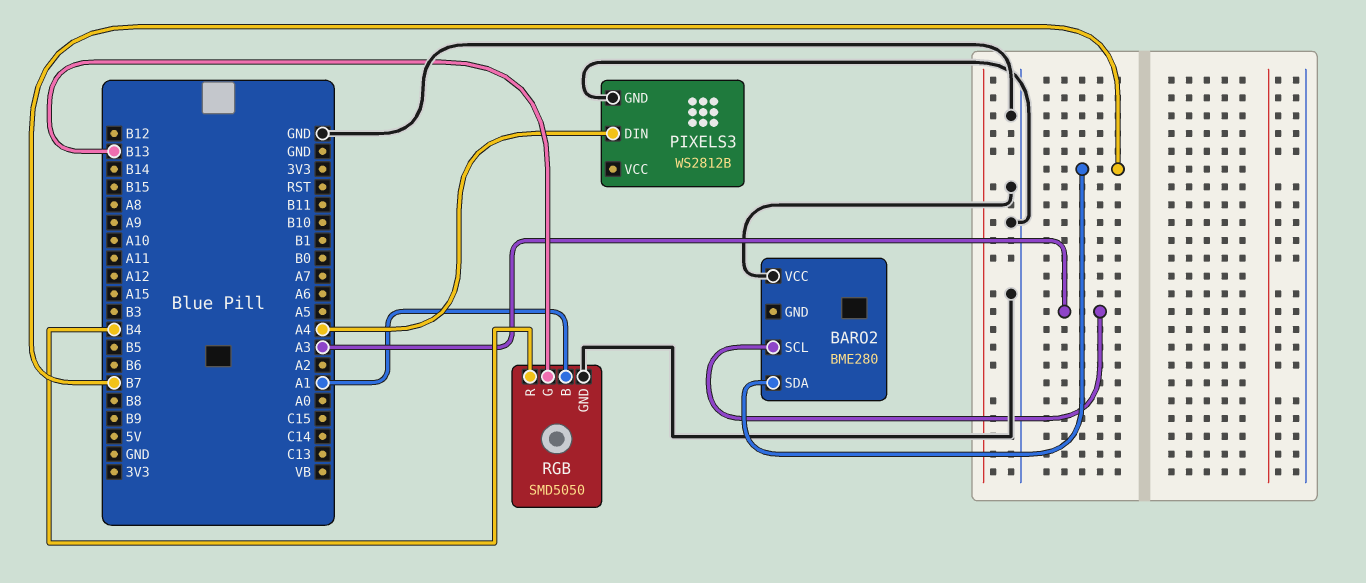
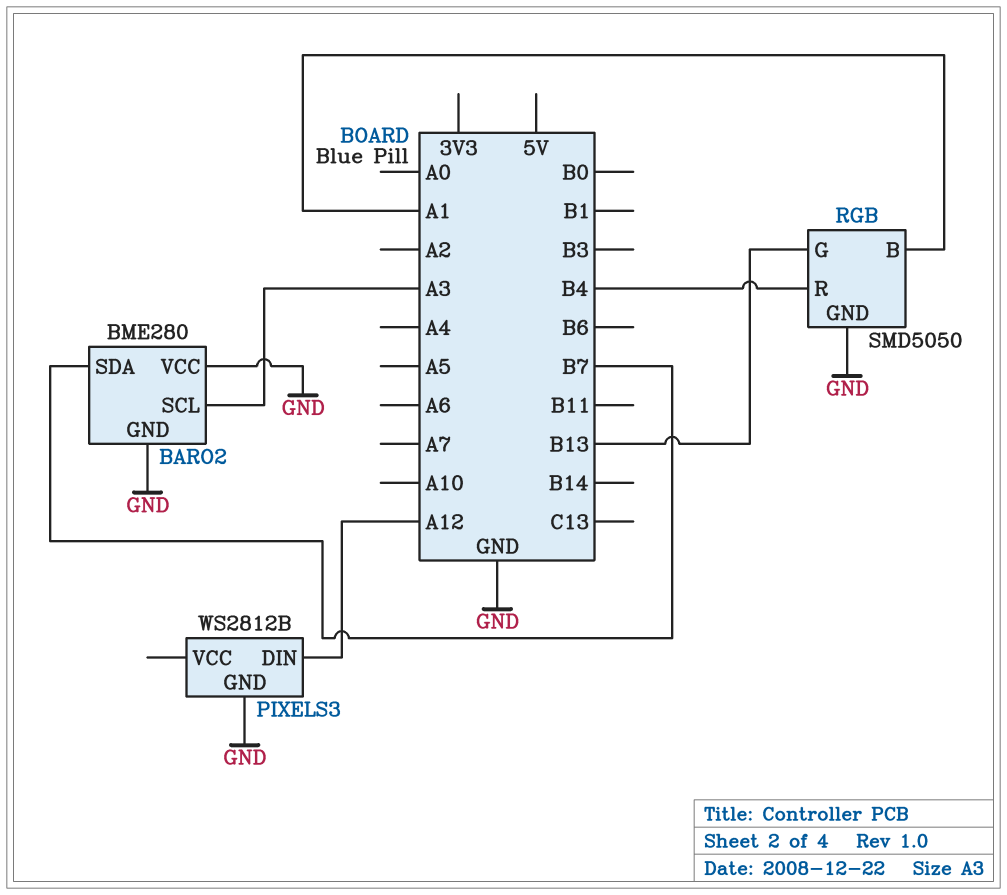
BARO2 pin GND: none -> GND
PIXELS3 pin DIN: A4 -> A12

